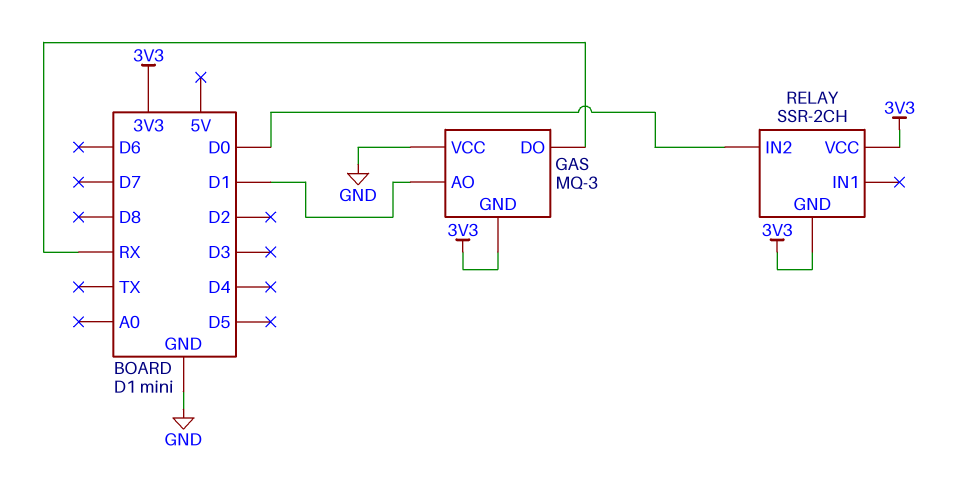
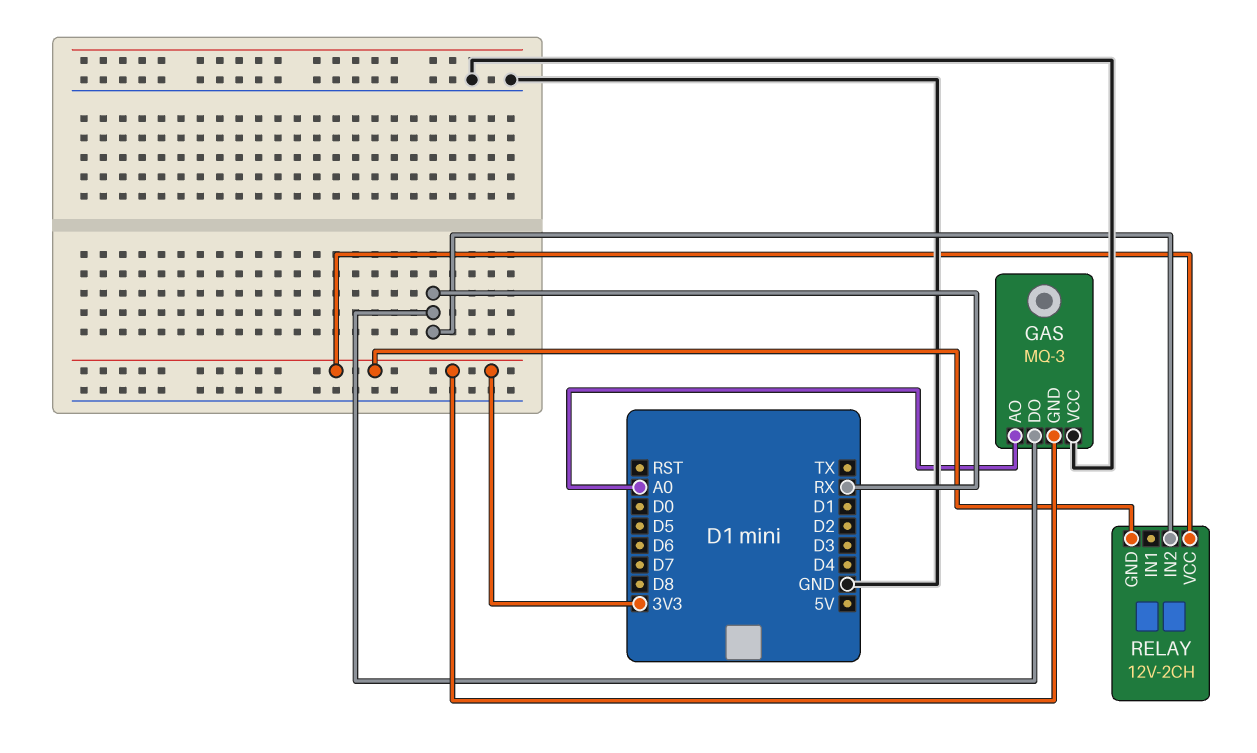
GAS pin AO: D1 -> A0
RELAY: SSR-2CH -> 12V-2CH
RELAY pin IN2: D0 -> RX

